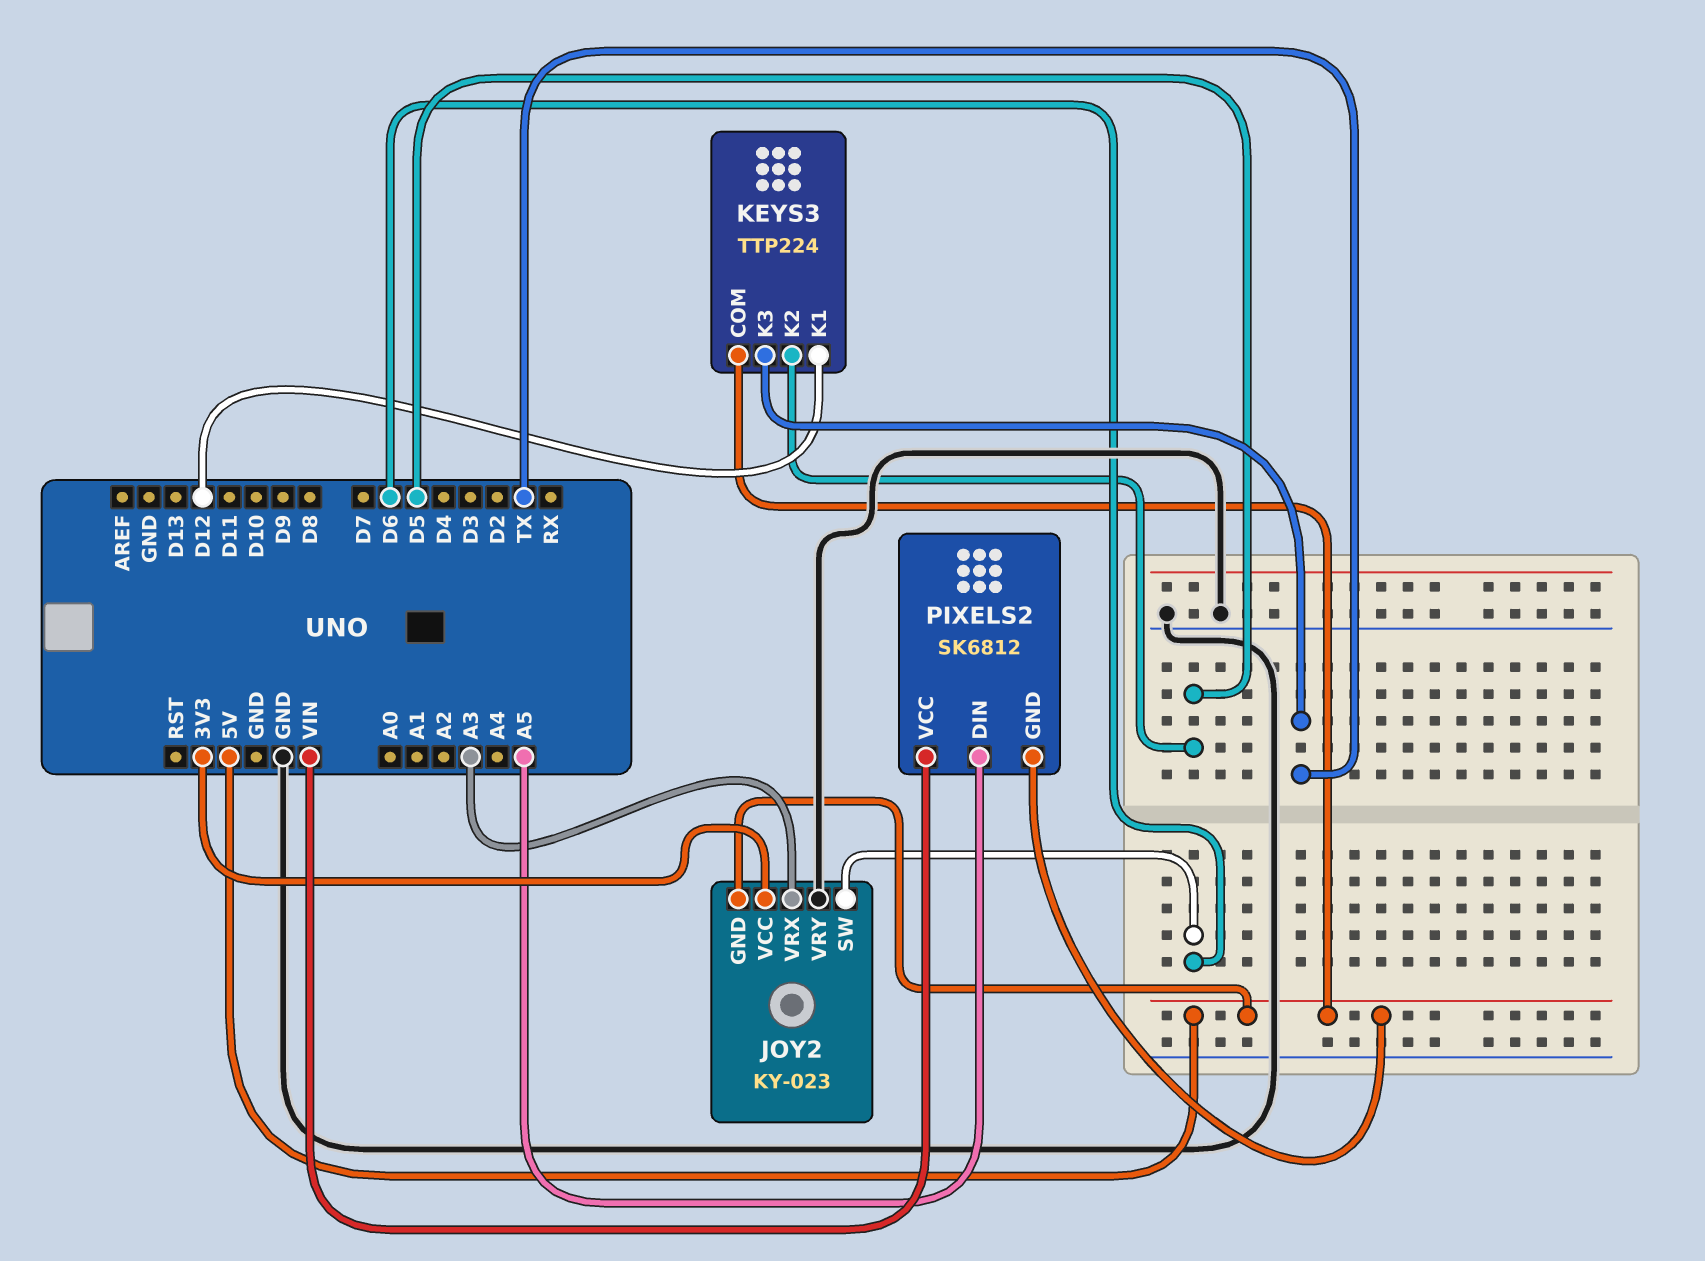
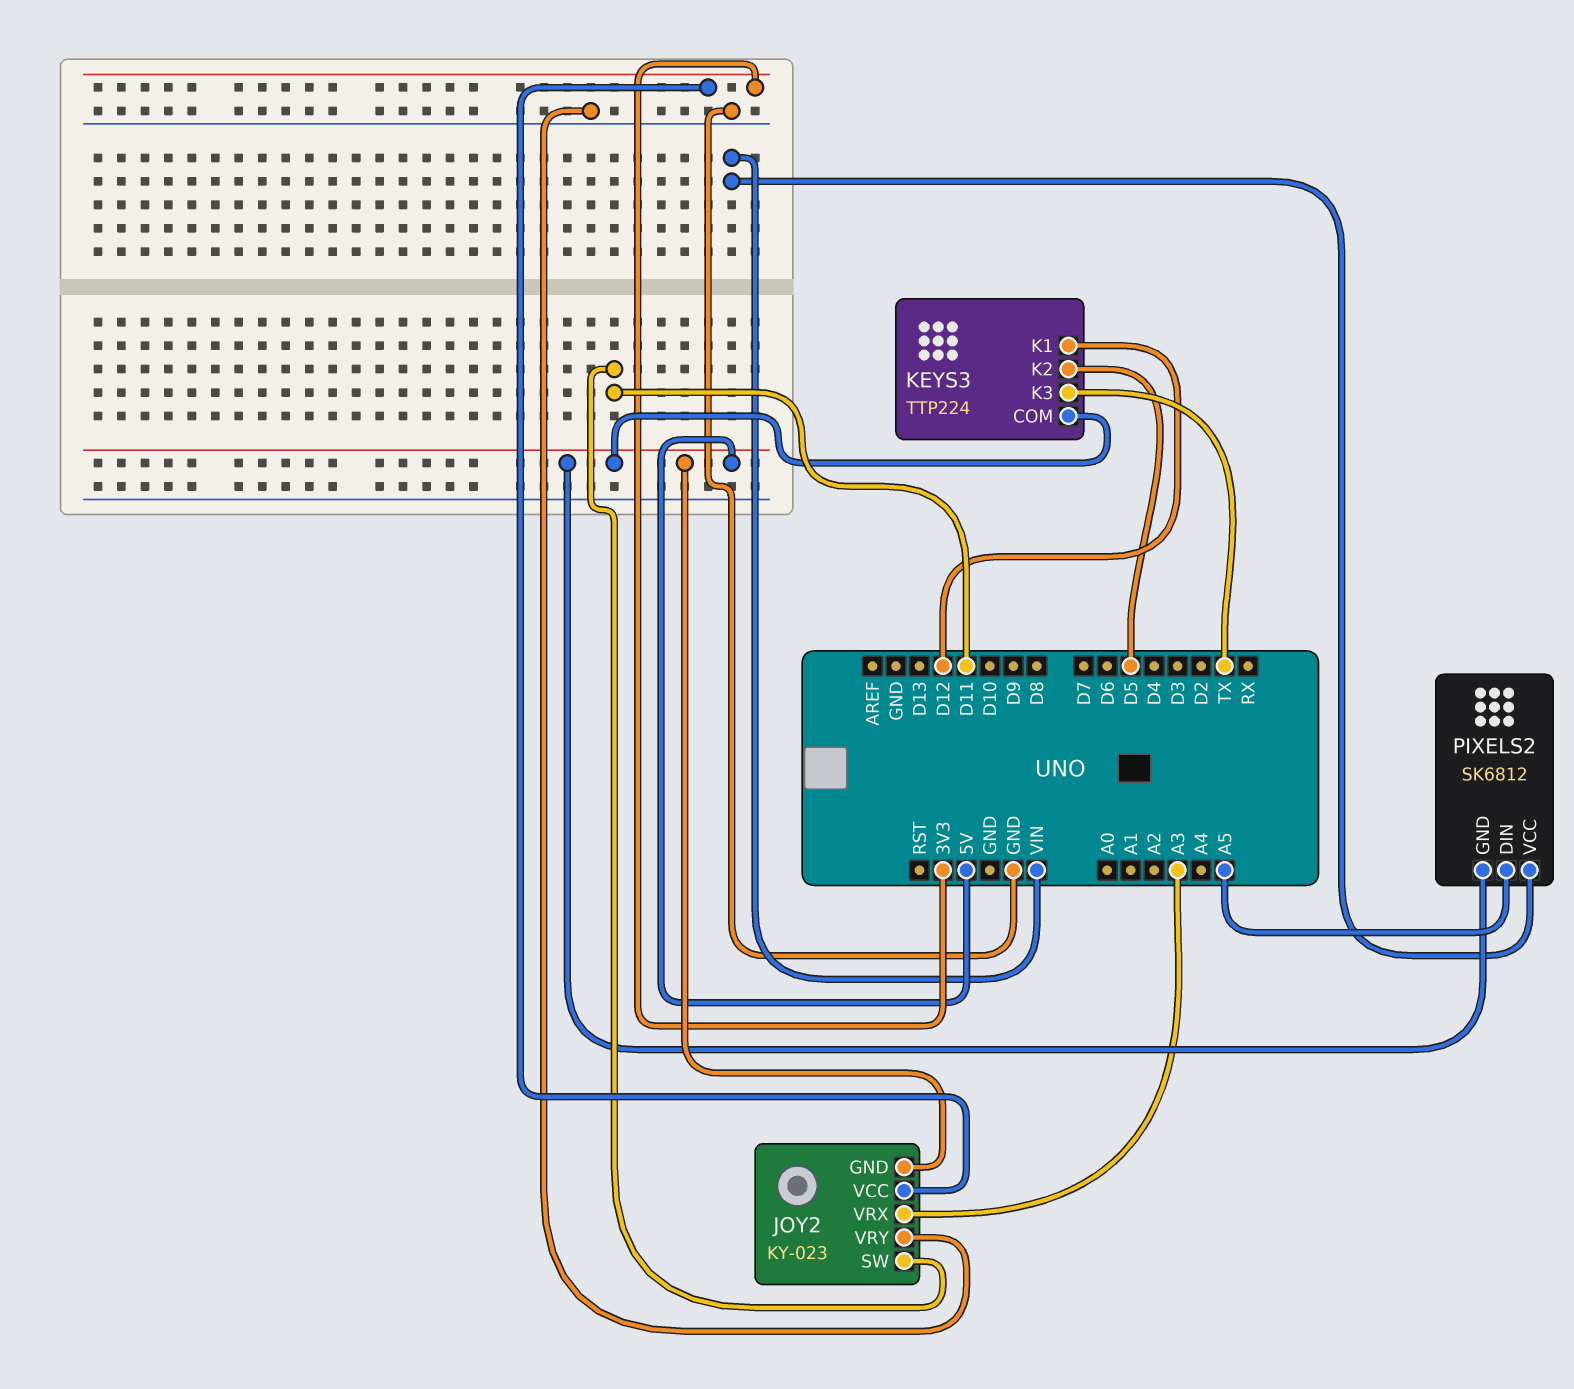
JOY2 pin SW: D6 -> D11

